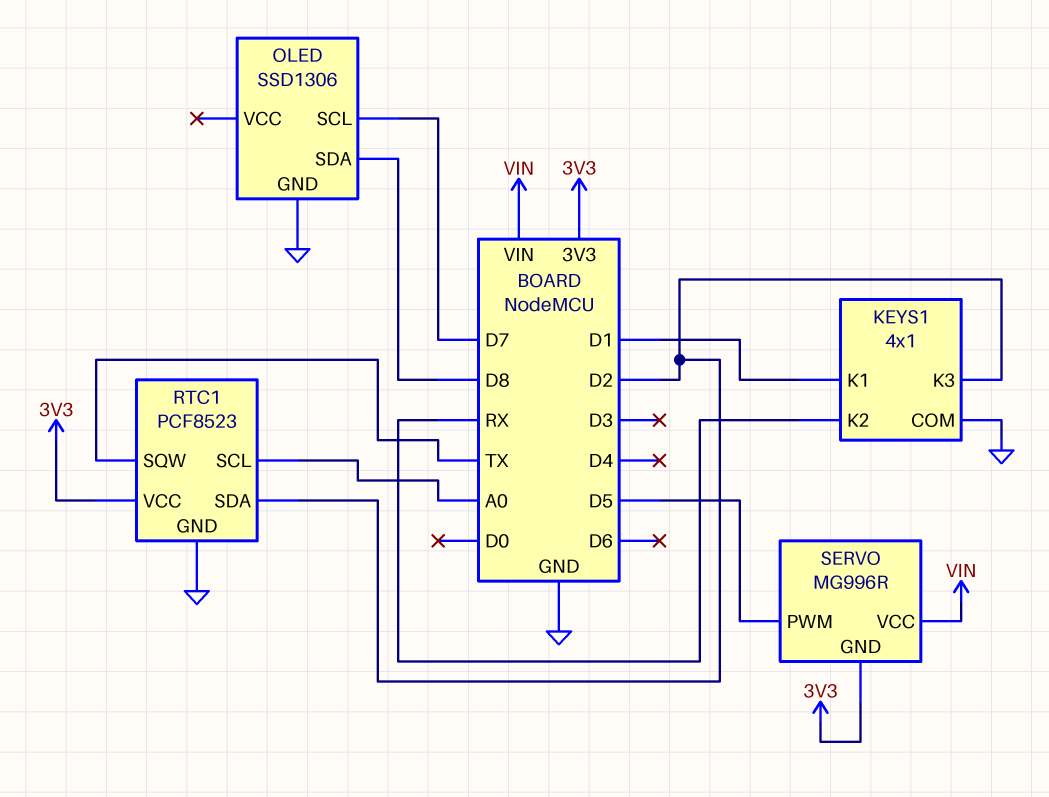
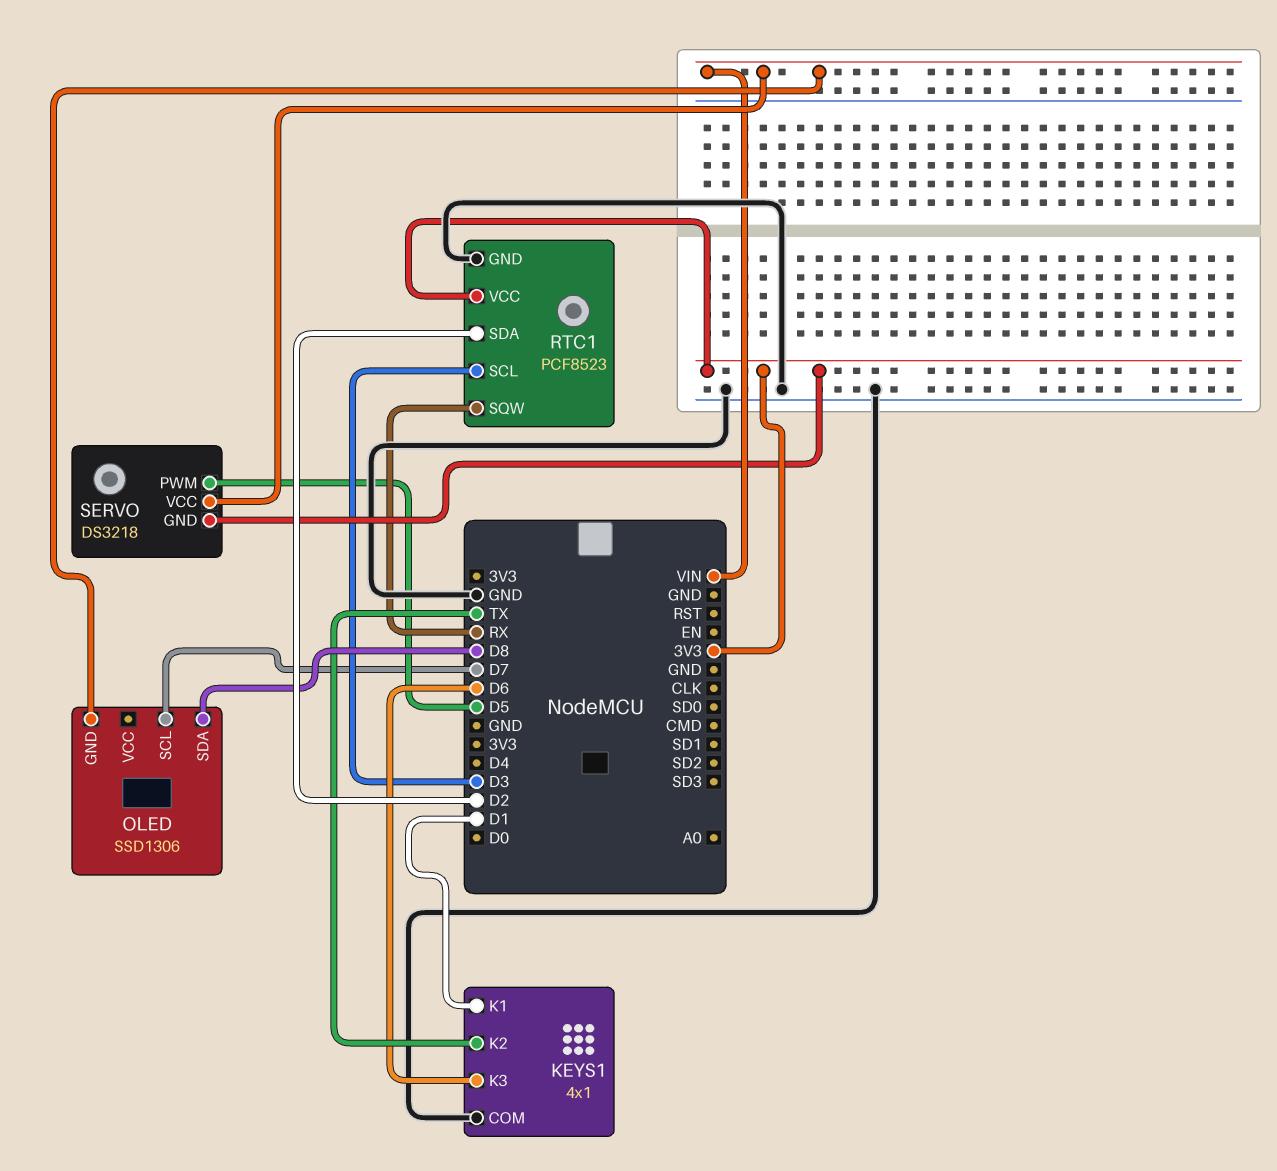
KEYS1 pin K2: RX -> TX
KEYS1 pin K3: D2 -> D6
OLED pin GND: GND -> VIN
RTC1 pin SCL: A0 -> D3
RTC1 pin SQW: TX -> RX
SERVO: MG996R -> DS3218

